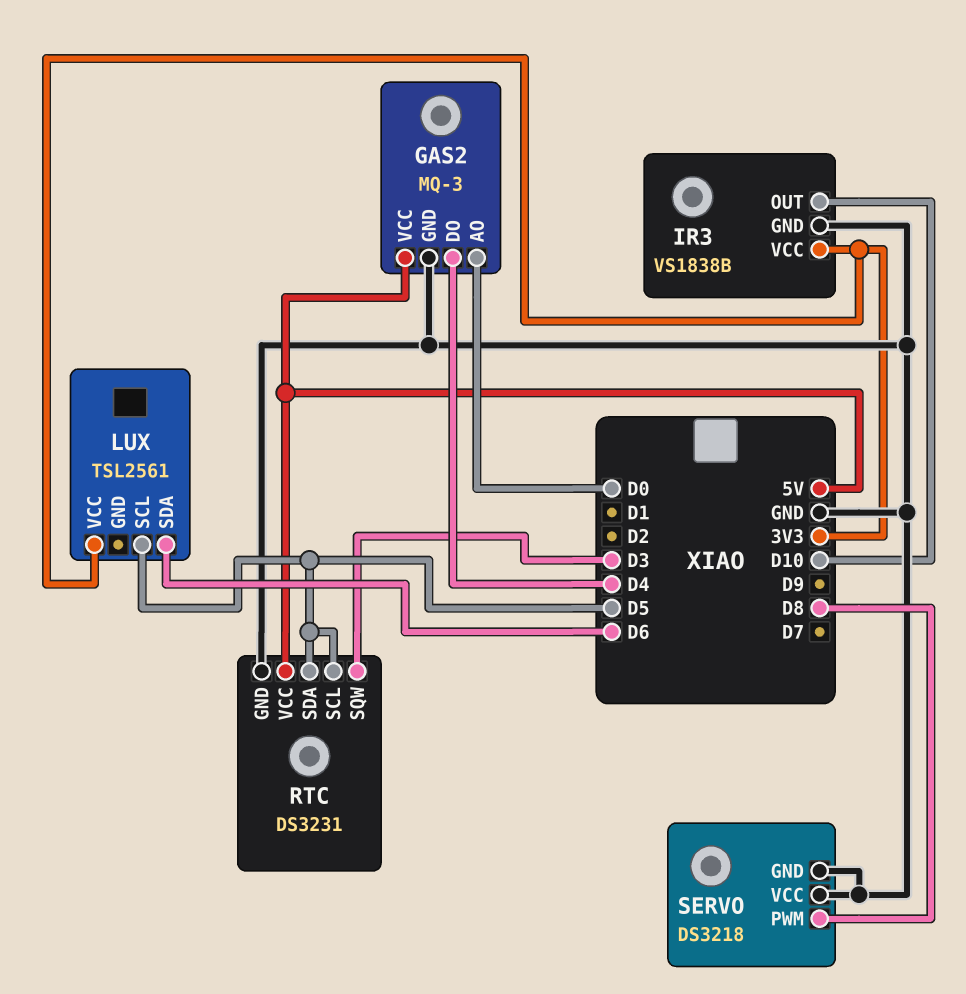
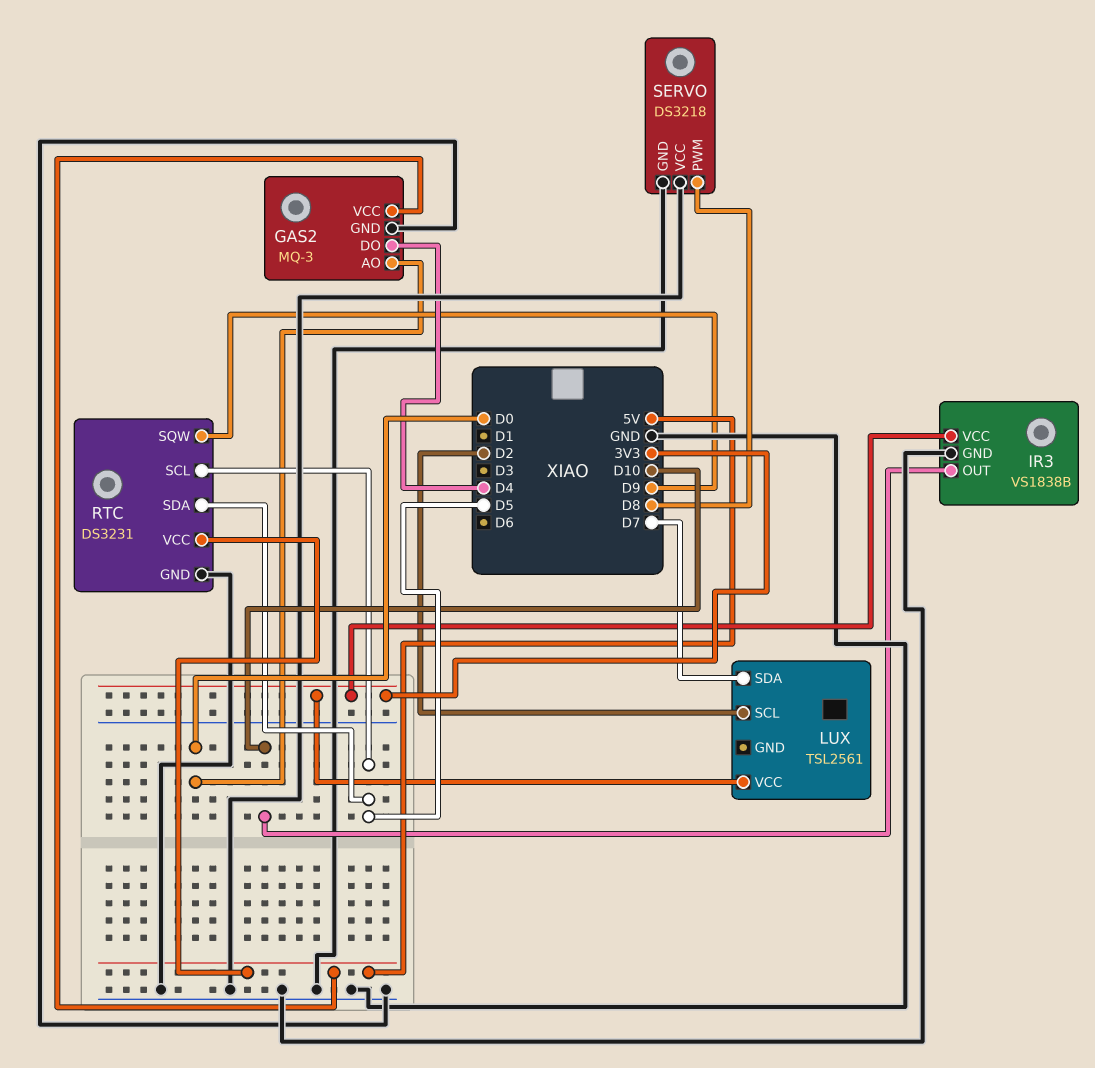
LUX pin SCL: D5 -> D2
LUX pin SDA: D6 -> D7
RTC pin SQW: D3 -> D9

